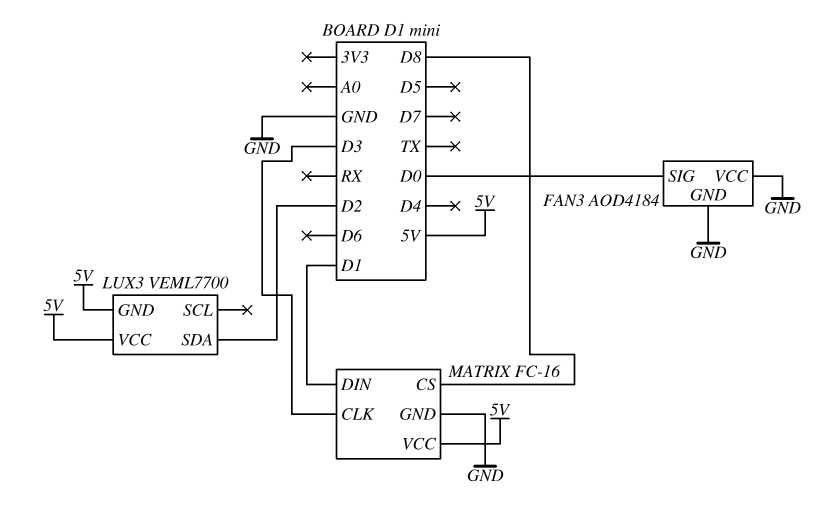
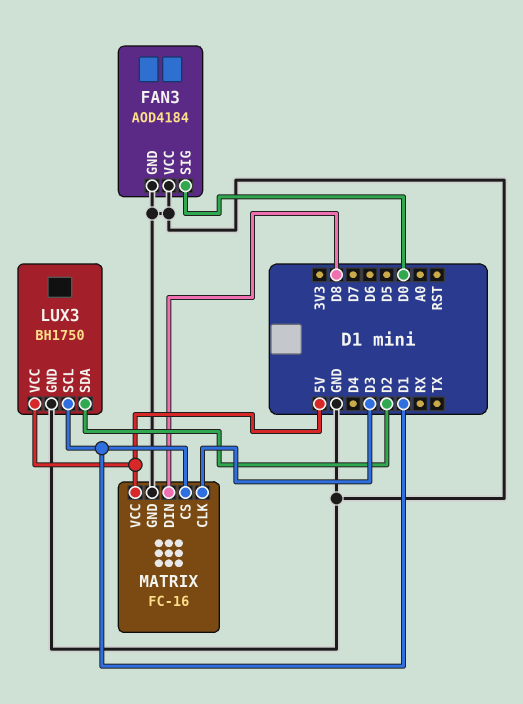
LUX3: VEML7700 -> BH1750
LUX3 pin GND: 5V -> GND
LUX3 pin SCL: none -> D1
MATRIX pin CS: D8 -> D1
MATRIX pin DIN: D1 -> D8

